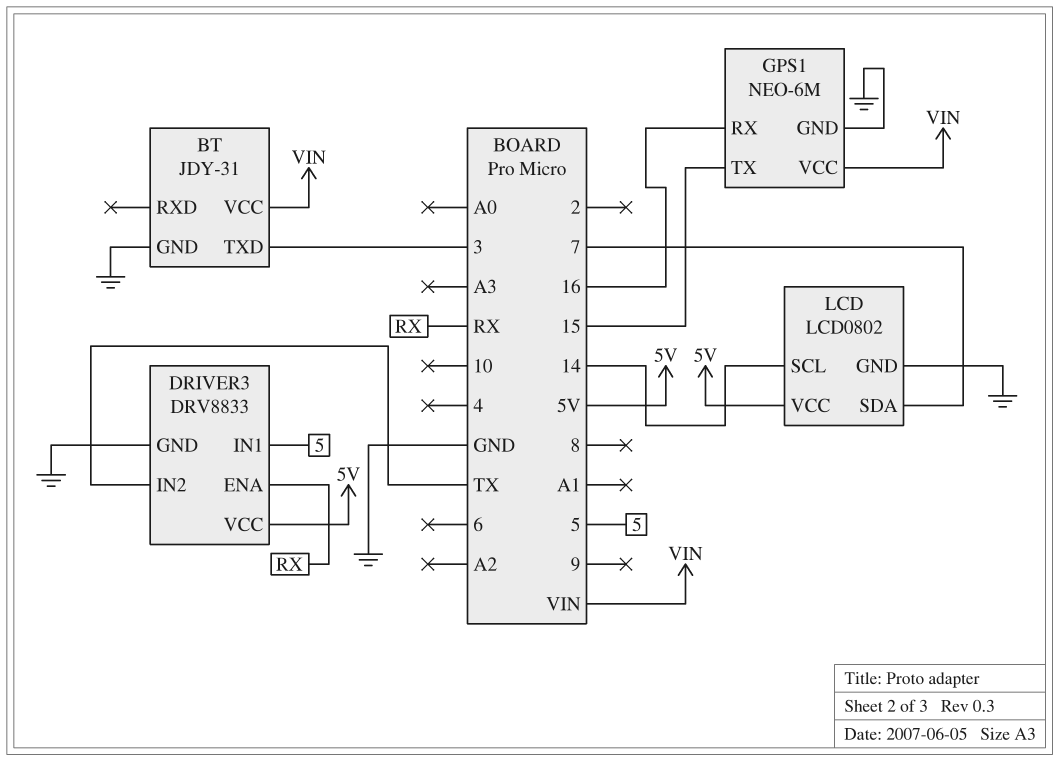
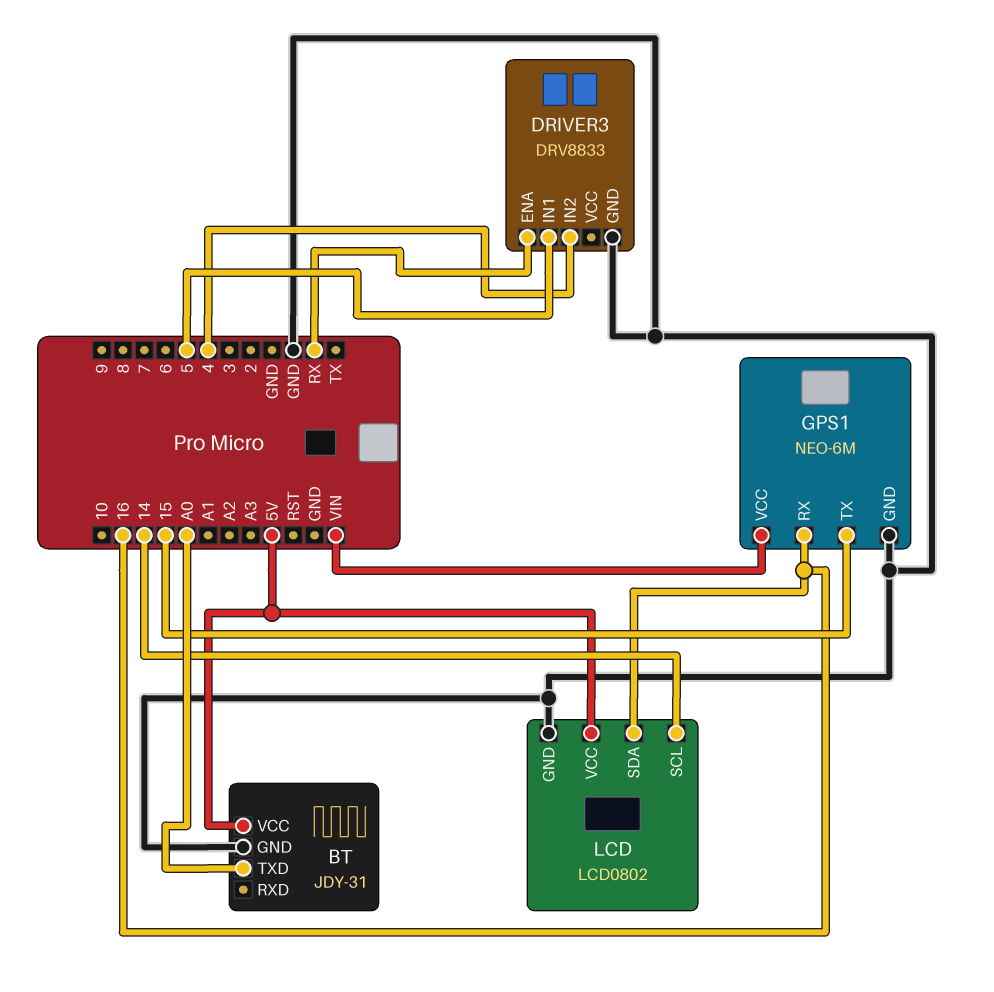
BT pin TXD: 3 -> A0
BT pin VCC: VIN -> 5V
DRIVER3 pin IN2: TX -> 4
DRIVER3 pin VCC: 5V -> none
LCD pin SDA: 7 -> 16

